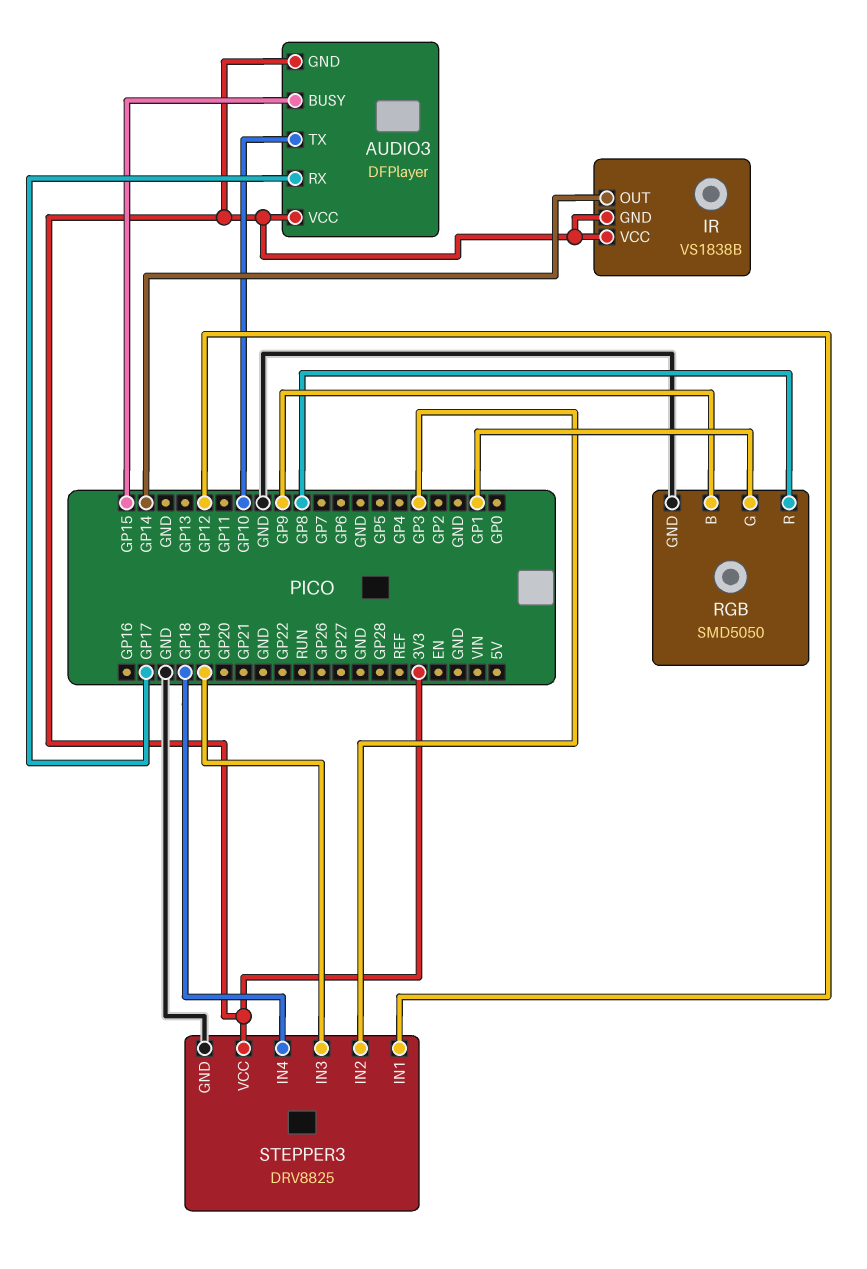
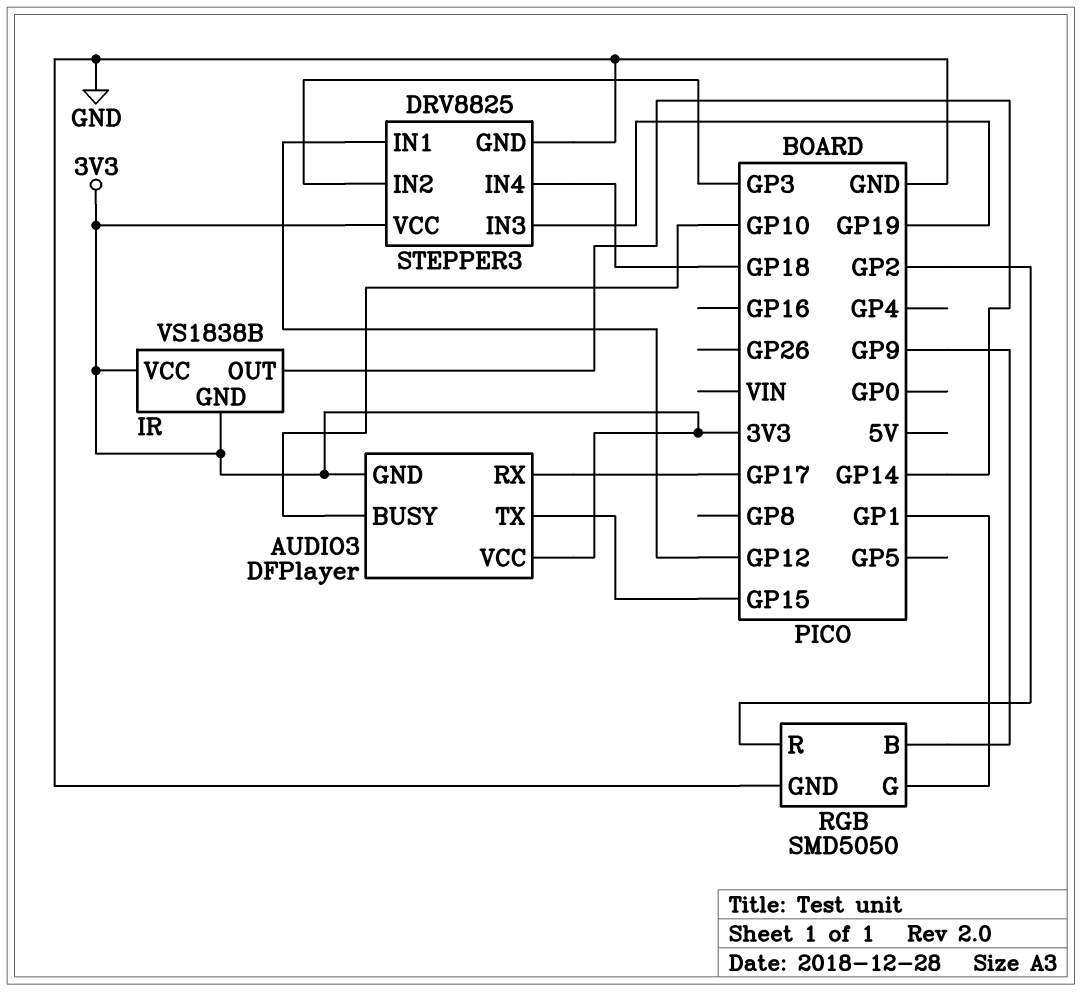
AUDIO3 pin BUSY: GP15 -> GP10
AUDIO3 pin TX: GP10 -> GP15
RGB pin R: GP8 -> GP2

